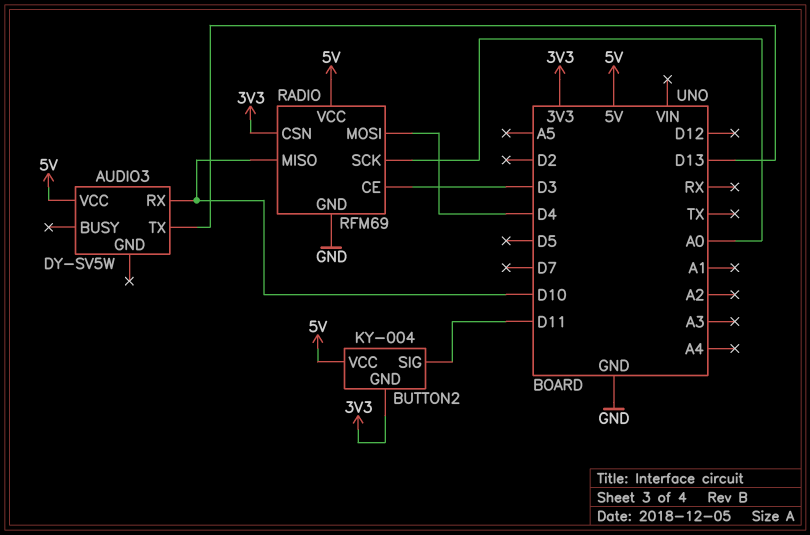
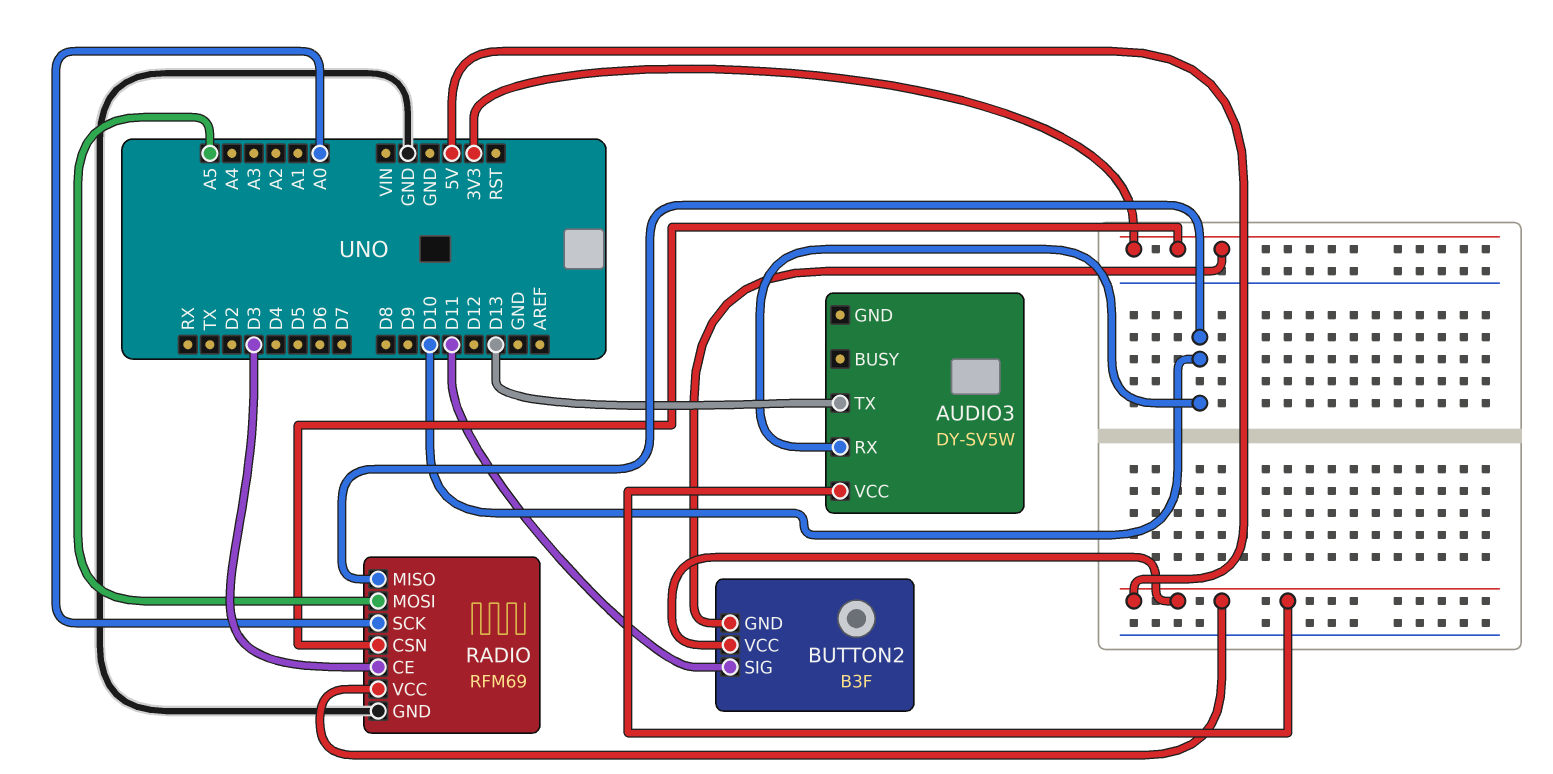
BUTTON2: KY-004 -> B3F
RADIO pin MOSI: D4 -> A5

